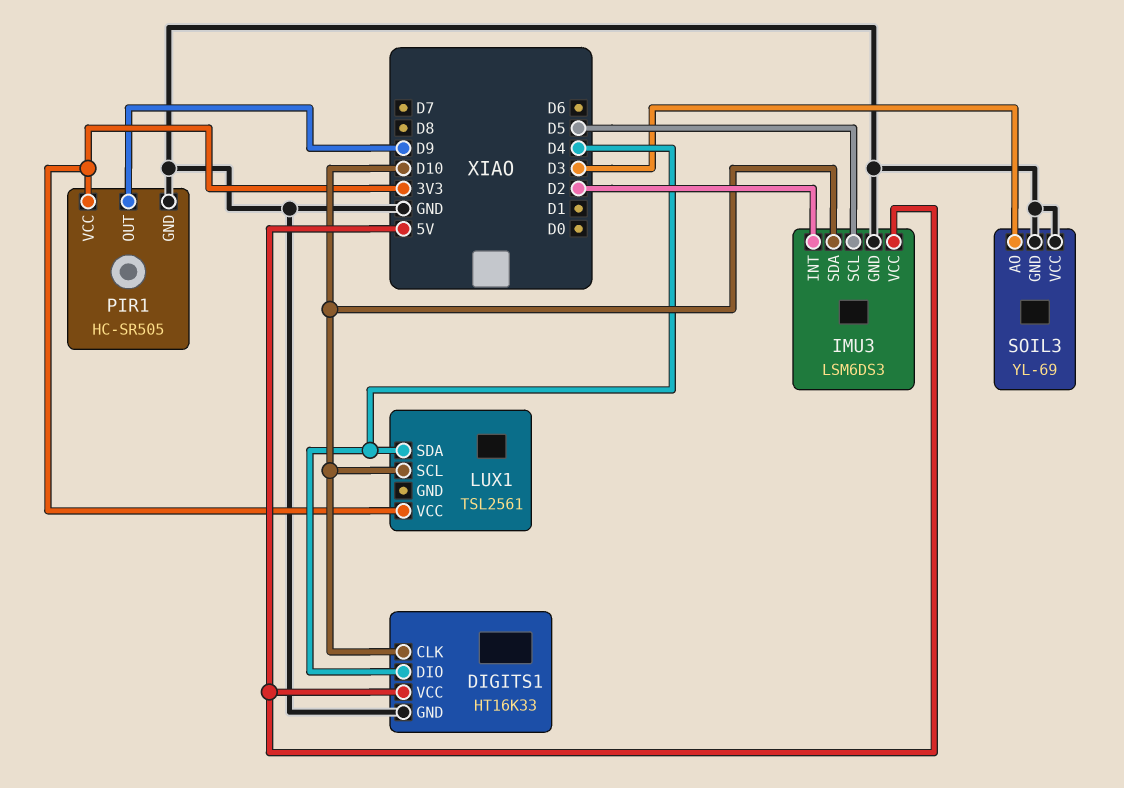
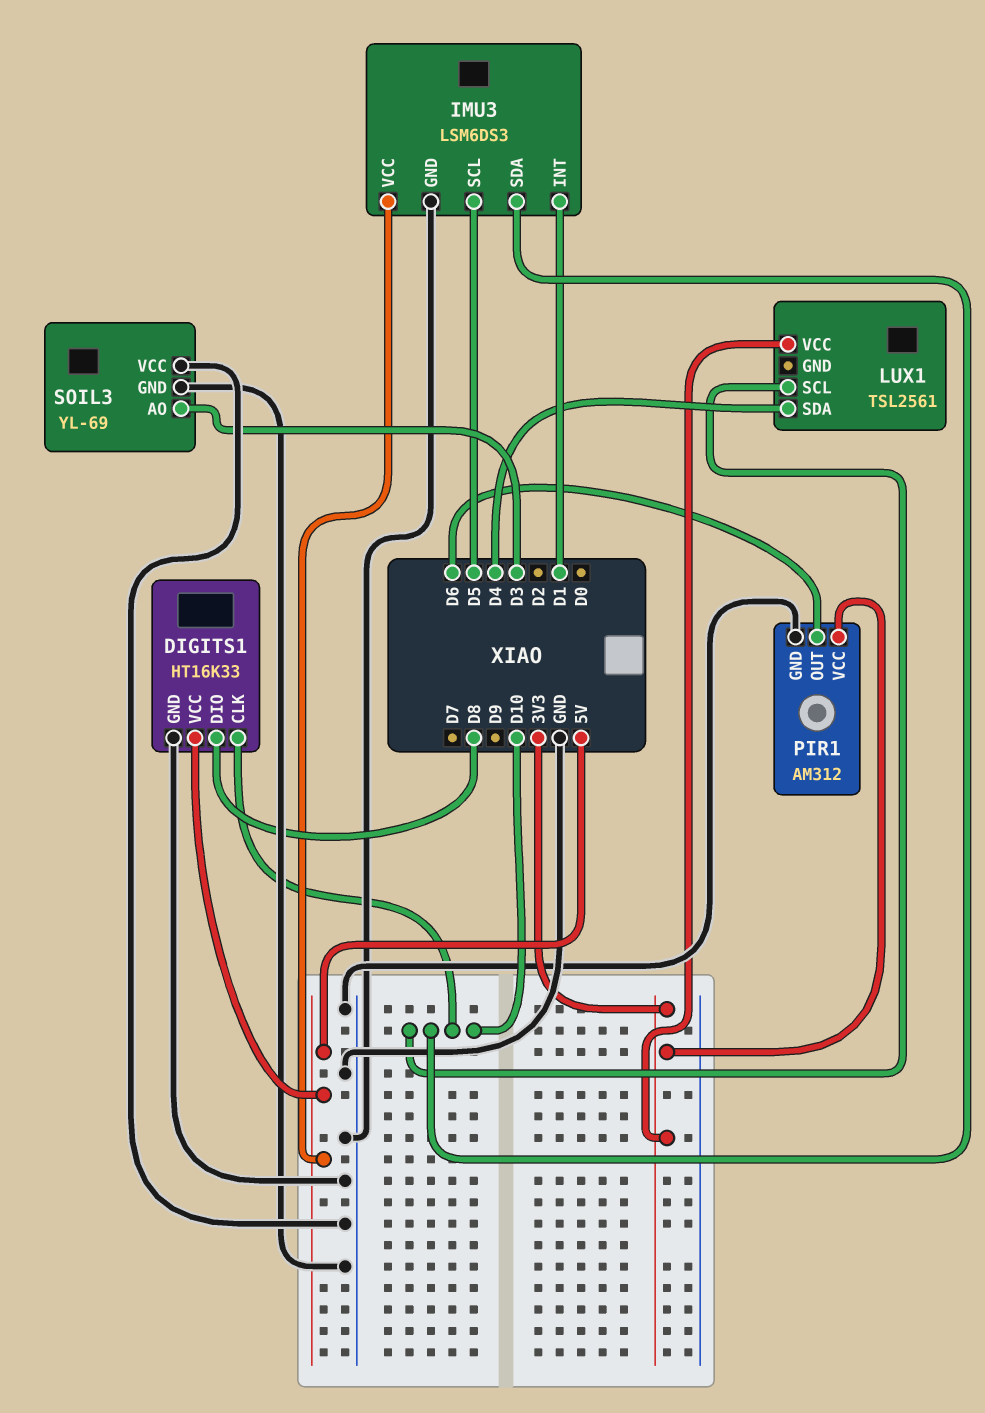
DIGITS1 pin DIO: D4 -> D8
IMU3 pin INT: D2 -> D1
PIR1: HC-SR505 -> AM312
PIR1 pin OUT: D9 -> D6

